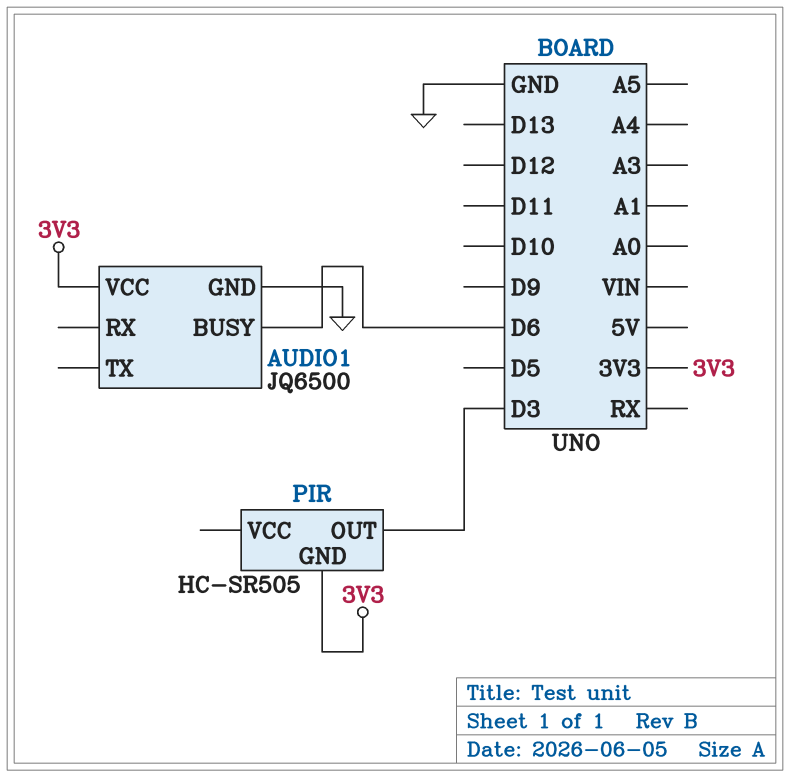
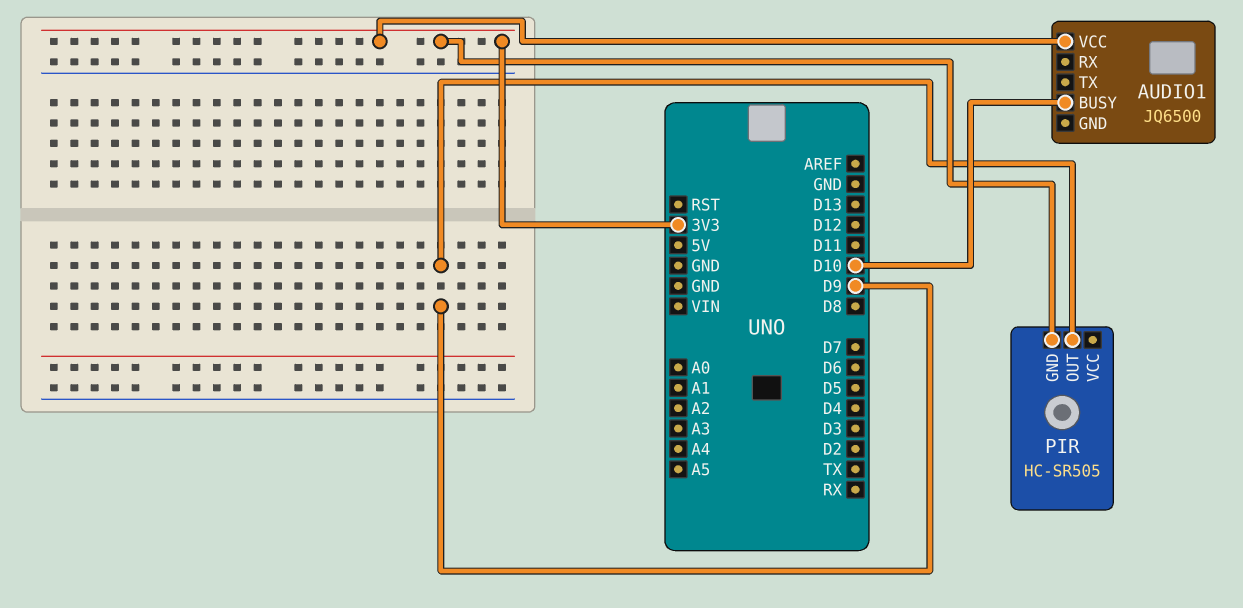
AUDIO1 pin BUSY: D6 -> D10
AUDIO1 pin GND: GND -> none
PIR pin OUT: D3 -> D9

